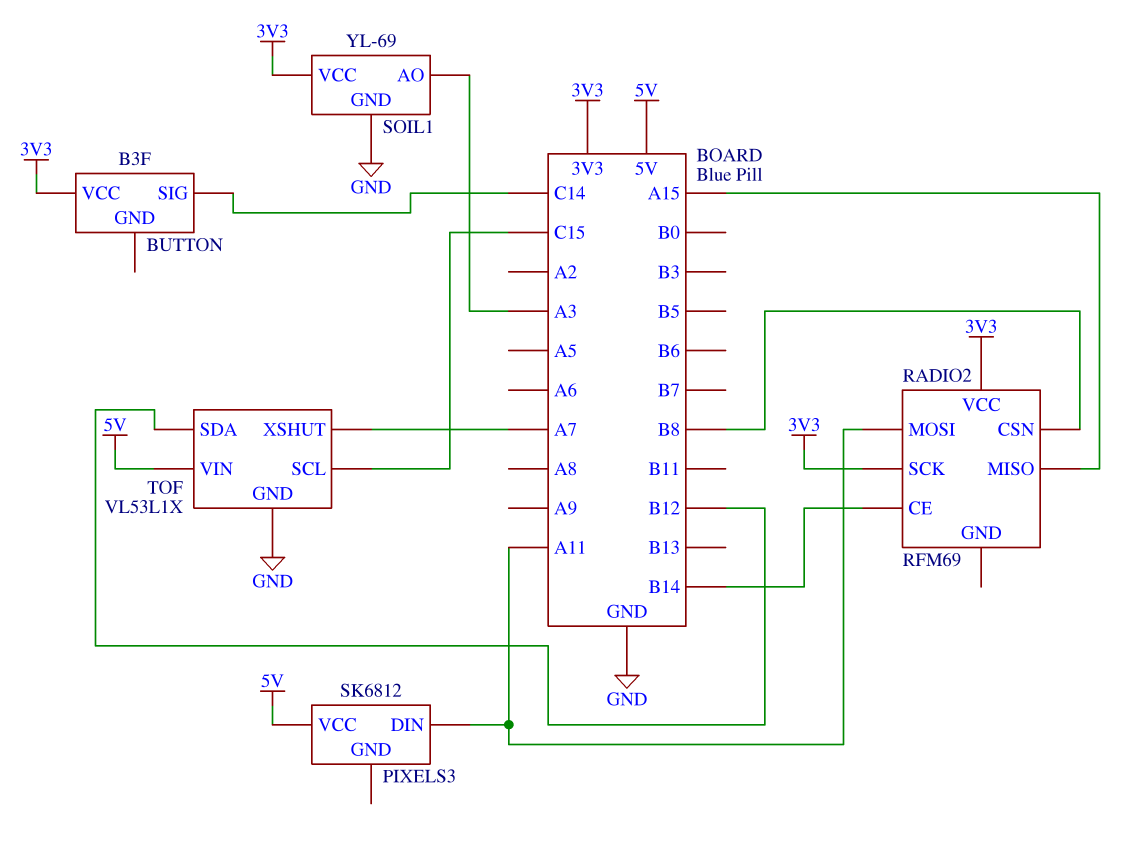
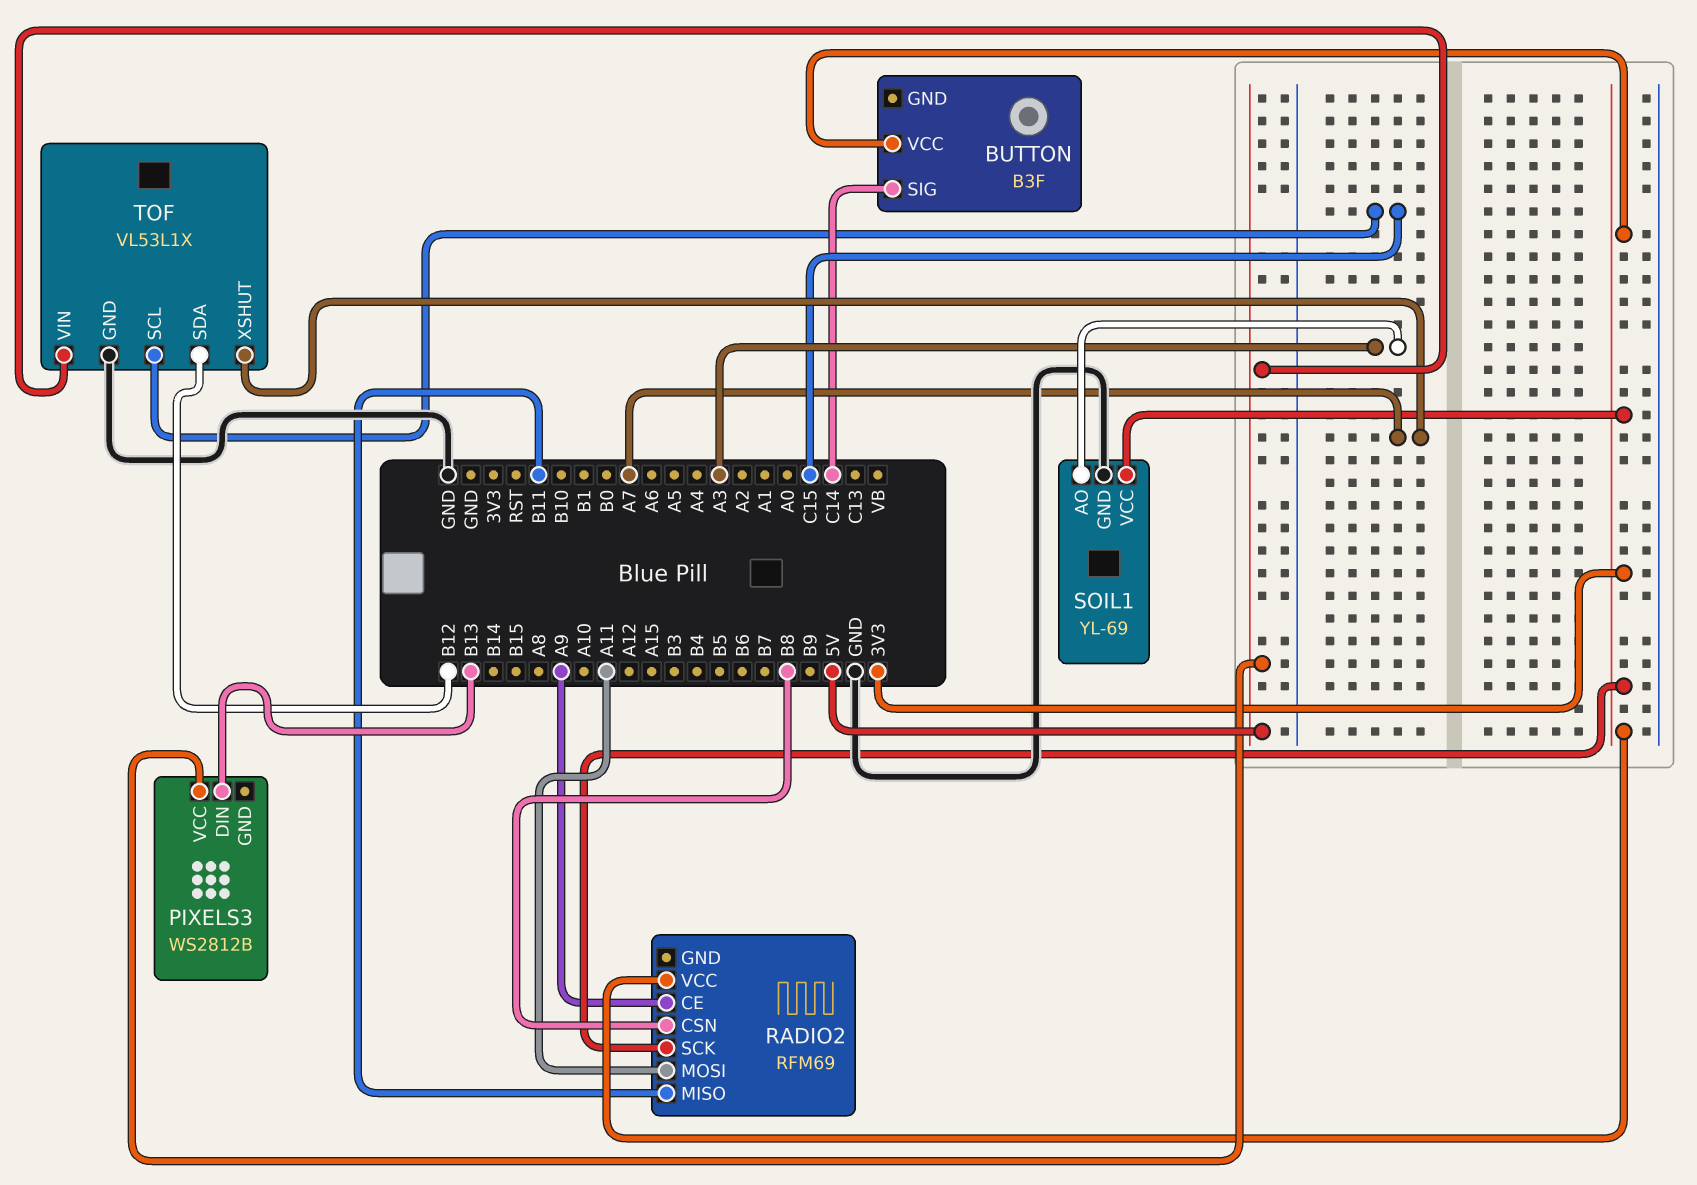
PIXELS3: SK6812 -> WS2812B
PIXELS3 pin DIN: A11 -> B13
RADIO2 pin CE: B14 -> A9
RADIO2 pin MISO: A15 -> B11

